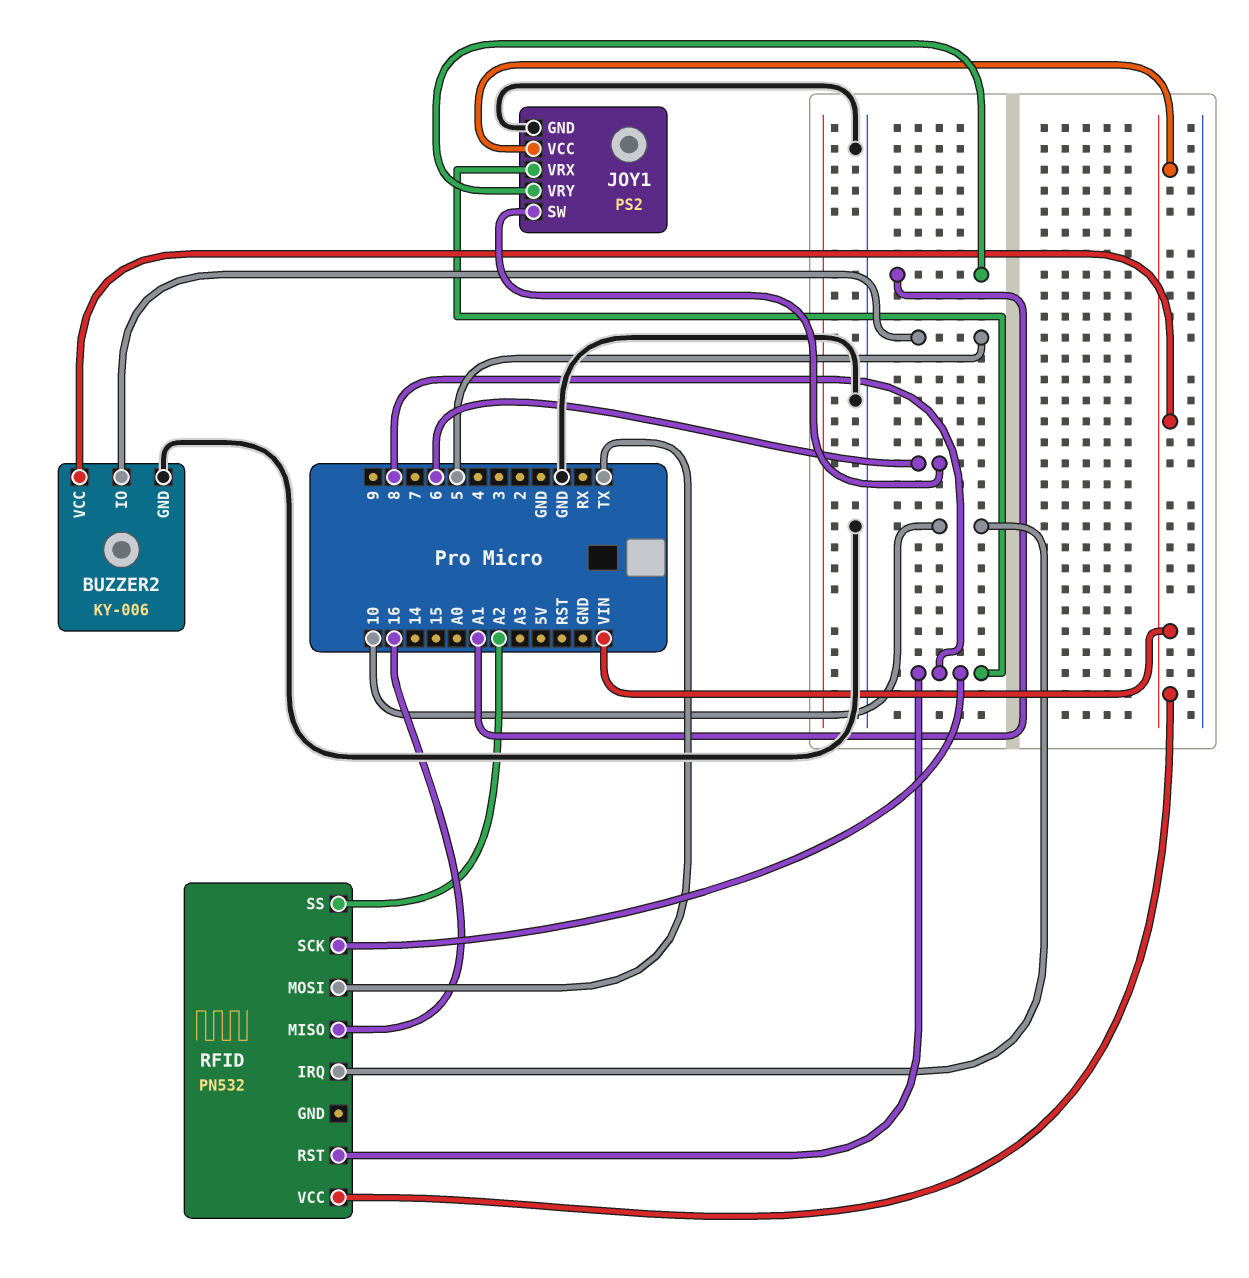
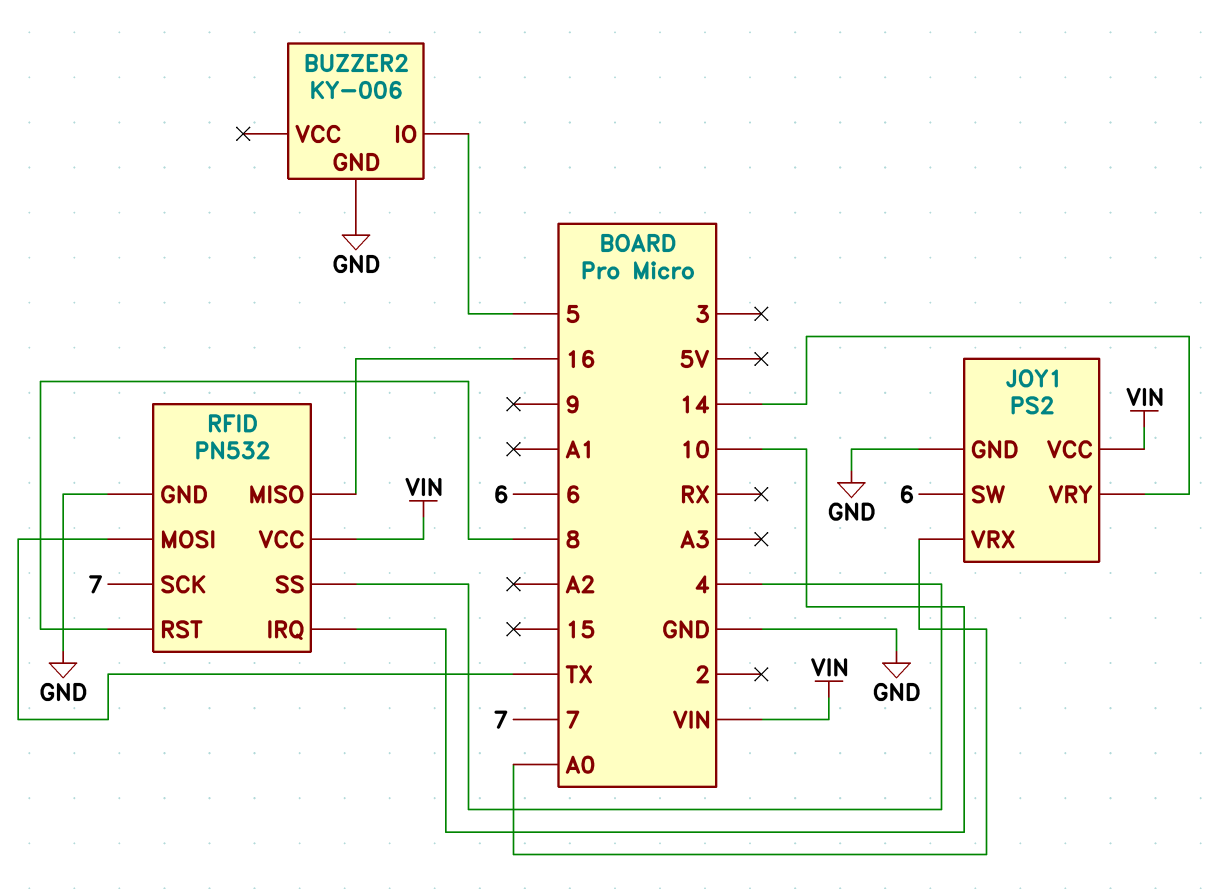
BUZZER2 pin VCC: VIN -> none
JOY1 pin VRX: 8 -> A0
JOY1 pin VRY: A1 -> 14
RFID pin GND: none -> GND
RFID pin SCK: 8 -> 7
RFID pin SS: A2 -> 4

